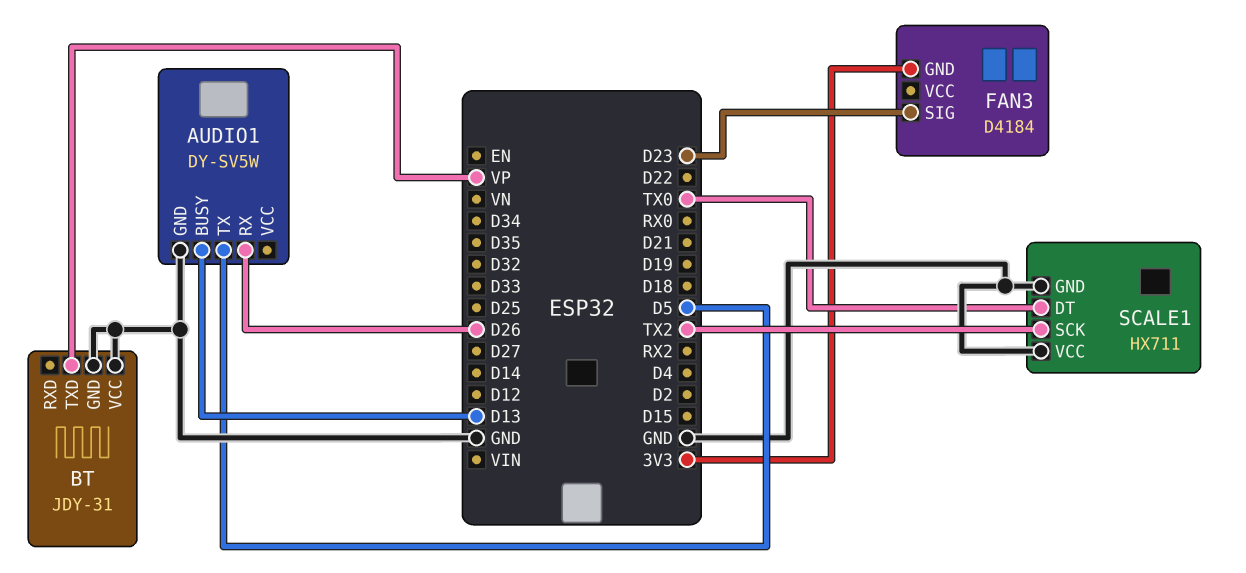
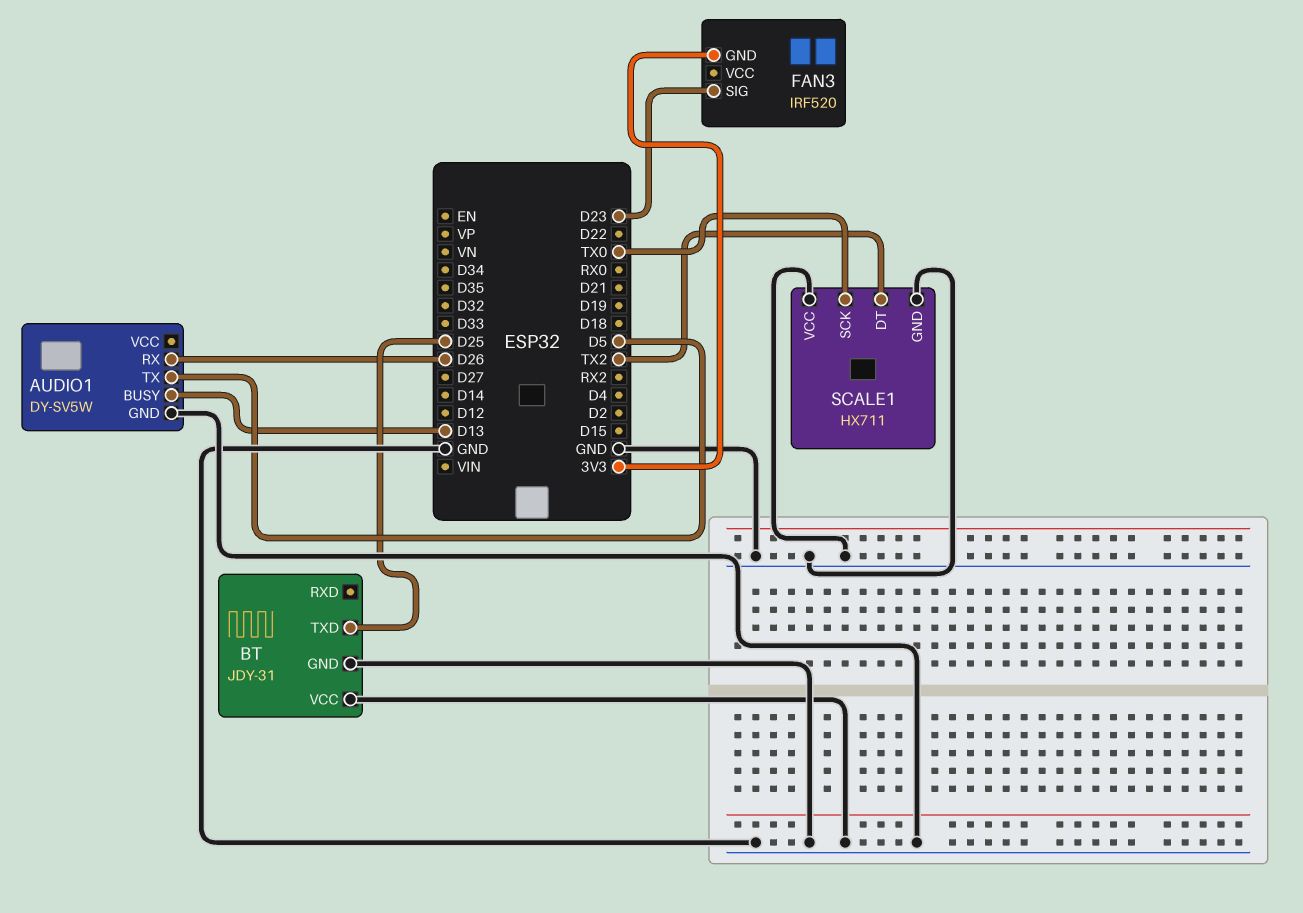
BT pin TXD: VP -> D25
FAN3: D4184 -> IRF520
SCALE1 pin DT: TX0 -> TX2
SCALE1 pin SCK: TX2 -> TX0

